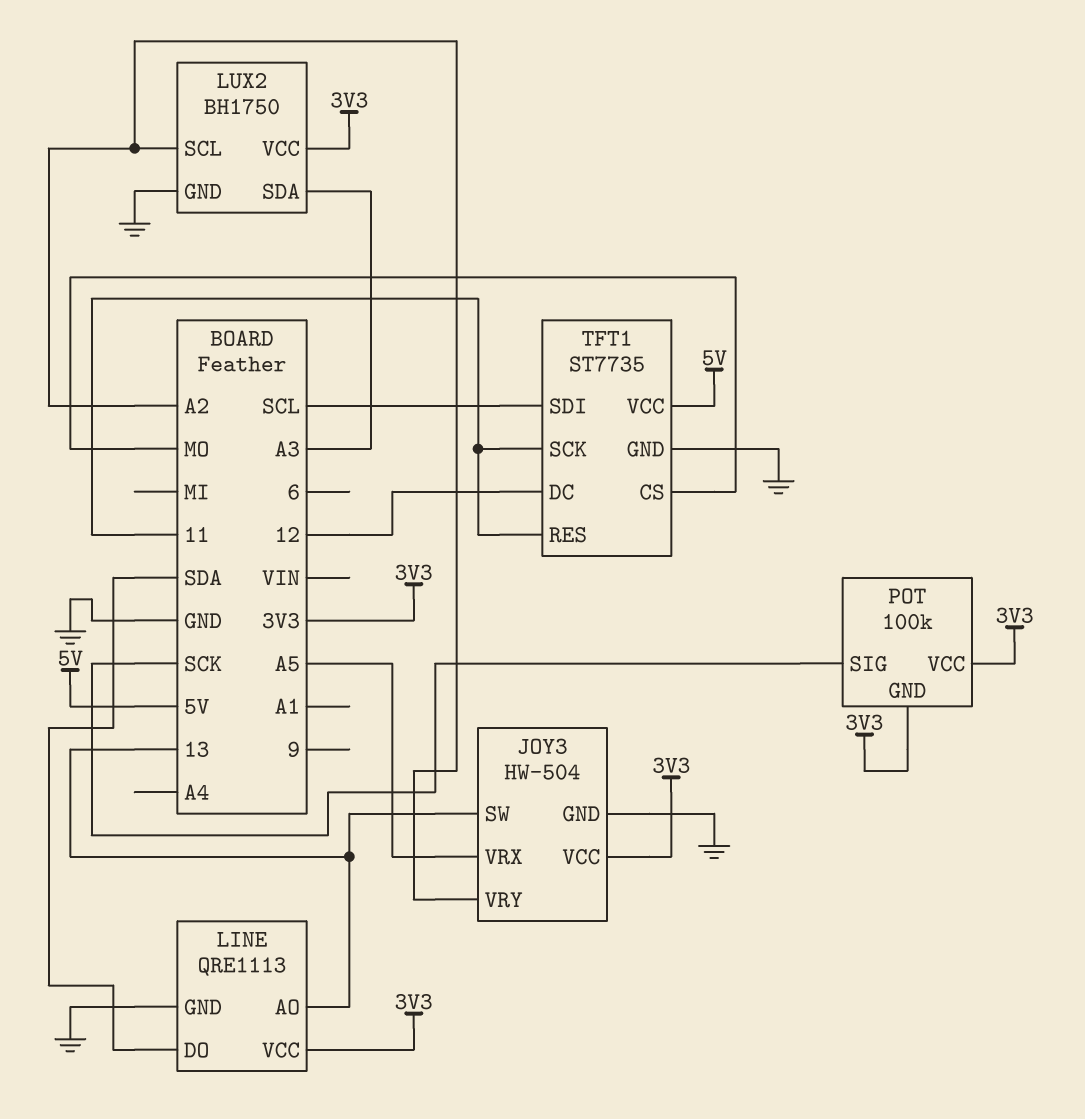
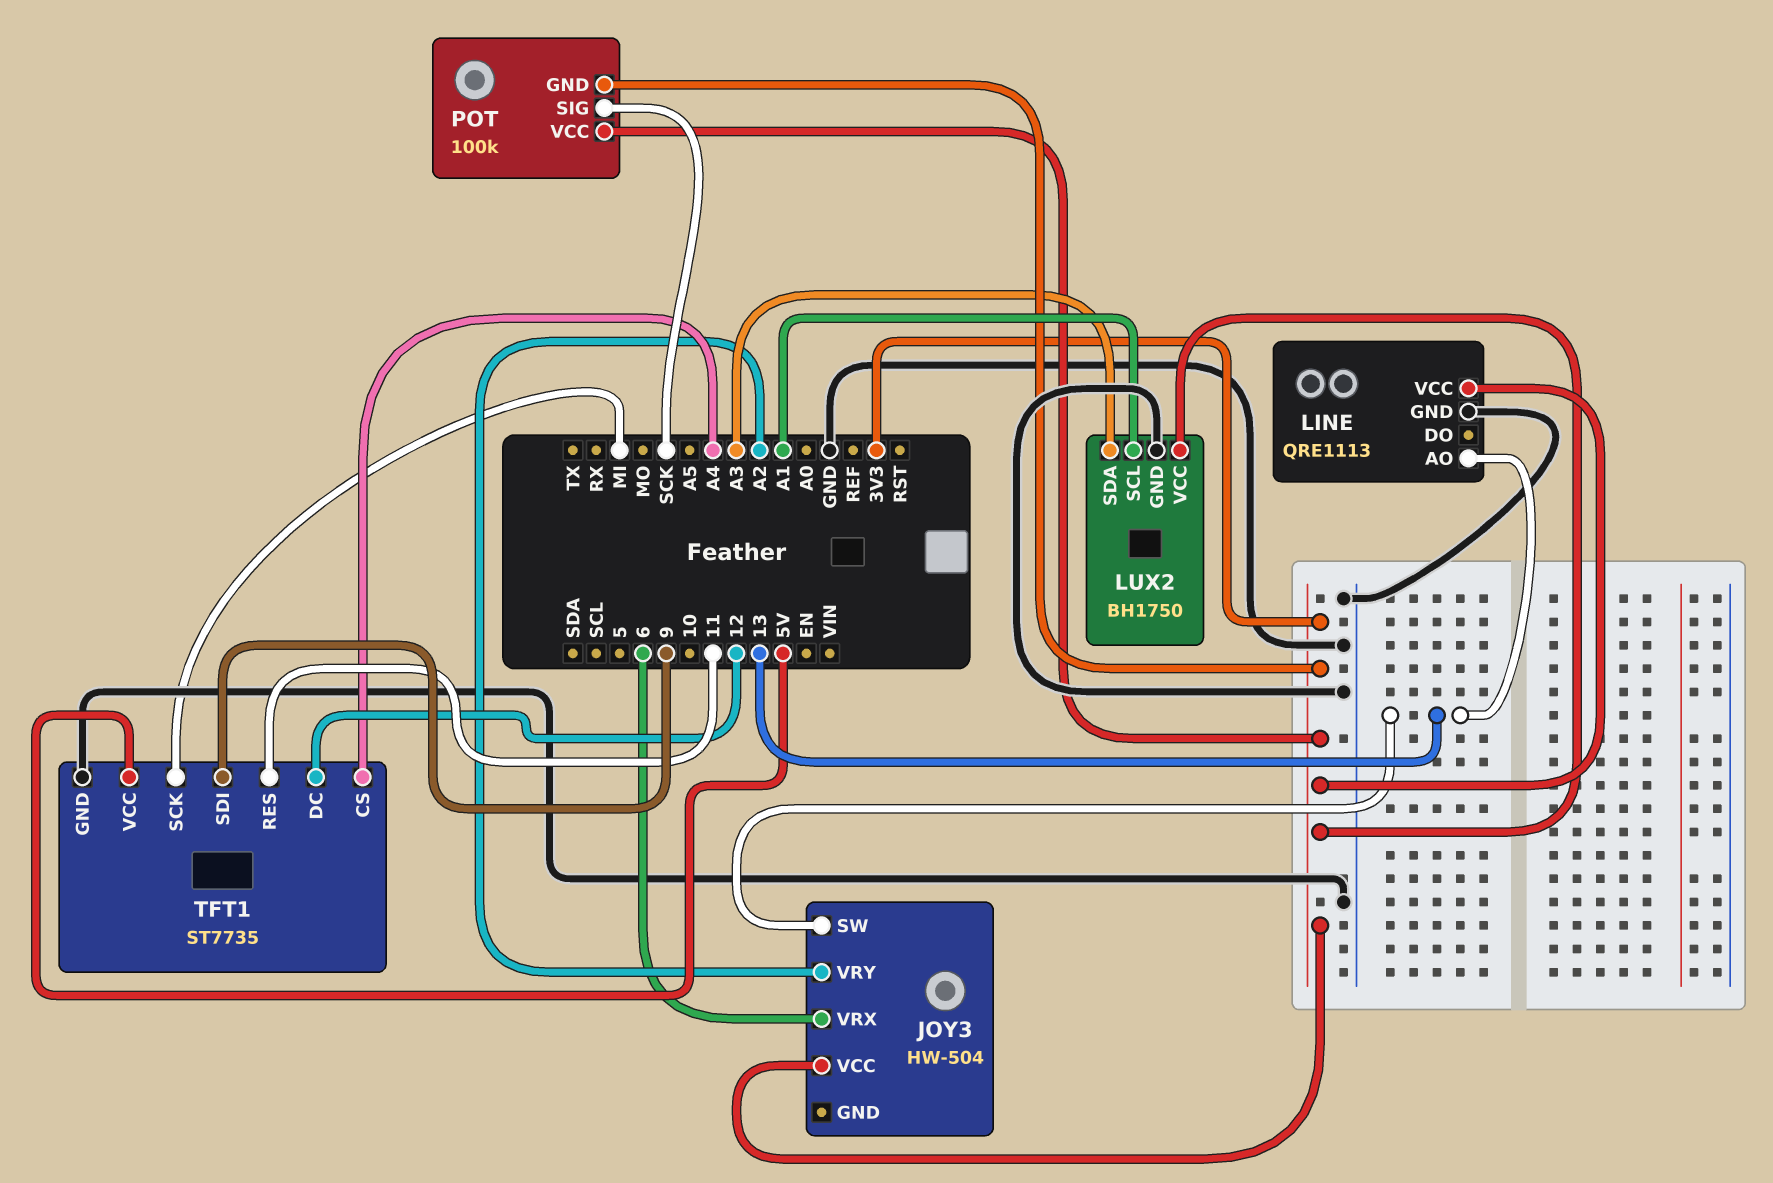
JOY3 pin GND: GND -> none
JOY3 pin VRX: A5 -> 6
LINE pin DO: SDA -> none
LUX2 pin SCL: A2 -> A1
TFT1 pin CS: MO -> A4
TFT1 pin SCK: 11 -> MI
TFT1 pin SDI: SCL -> 9

